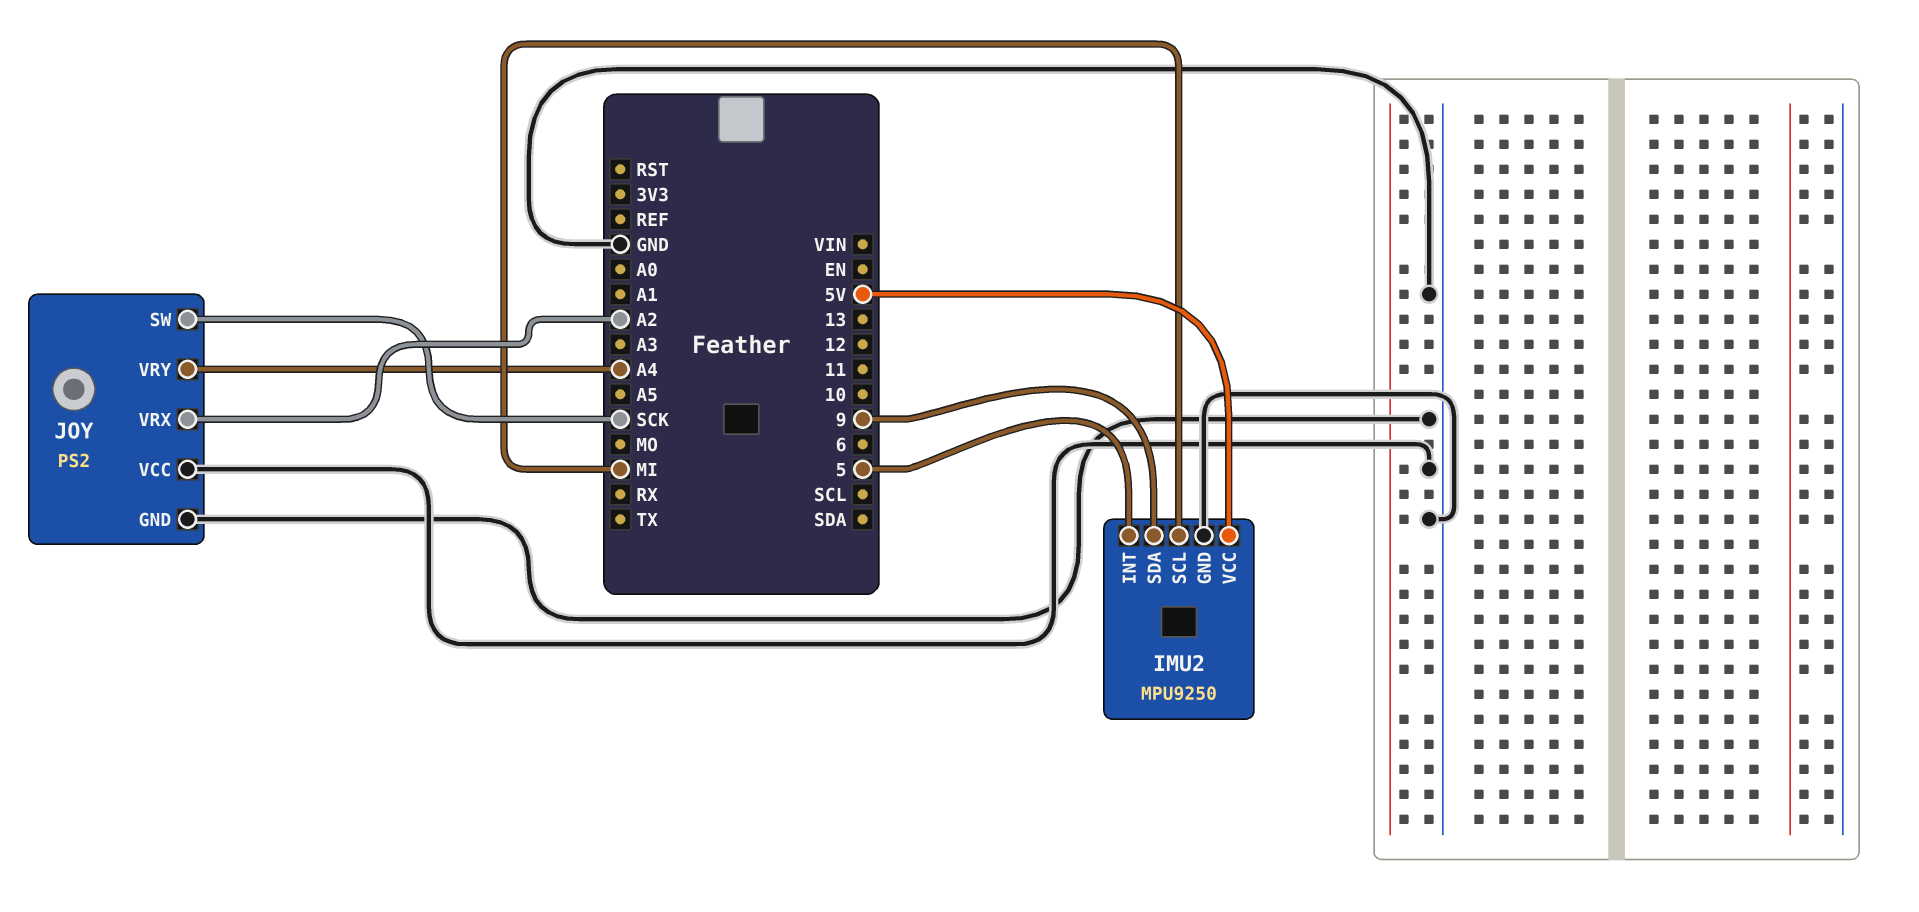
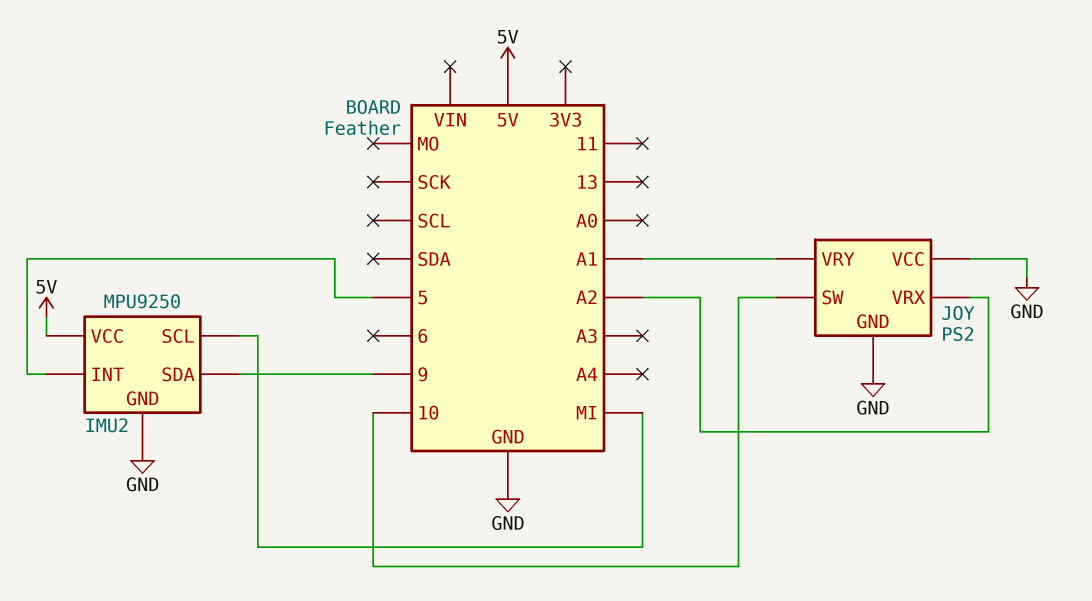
JOY pin SW: SCK -> 10
JOY pin VRY: A4 -> A1

